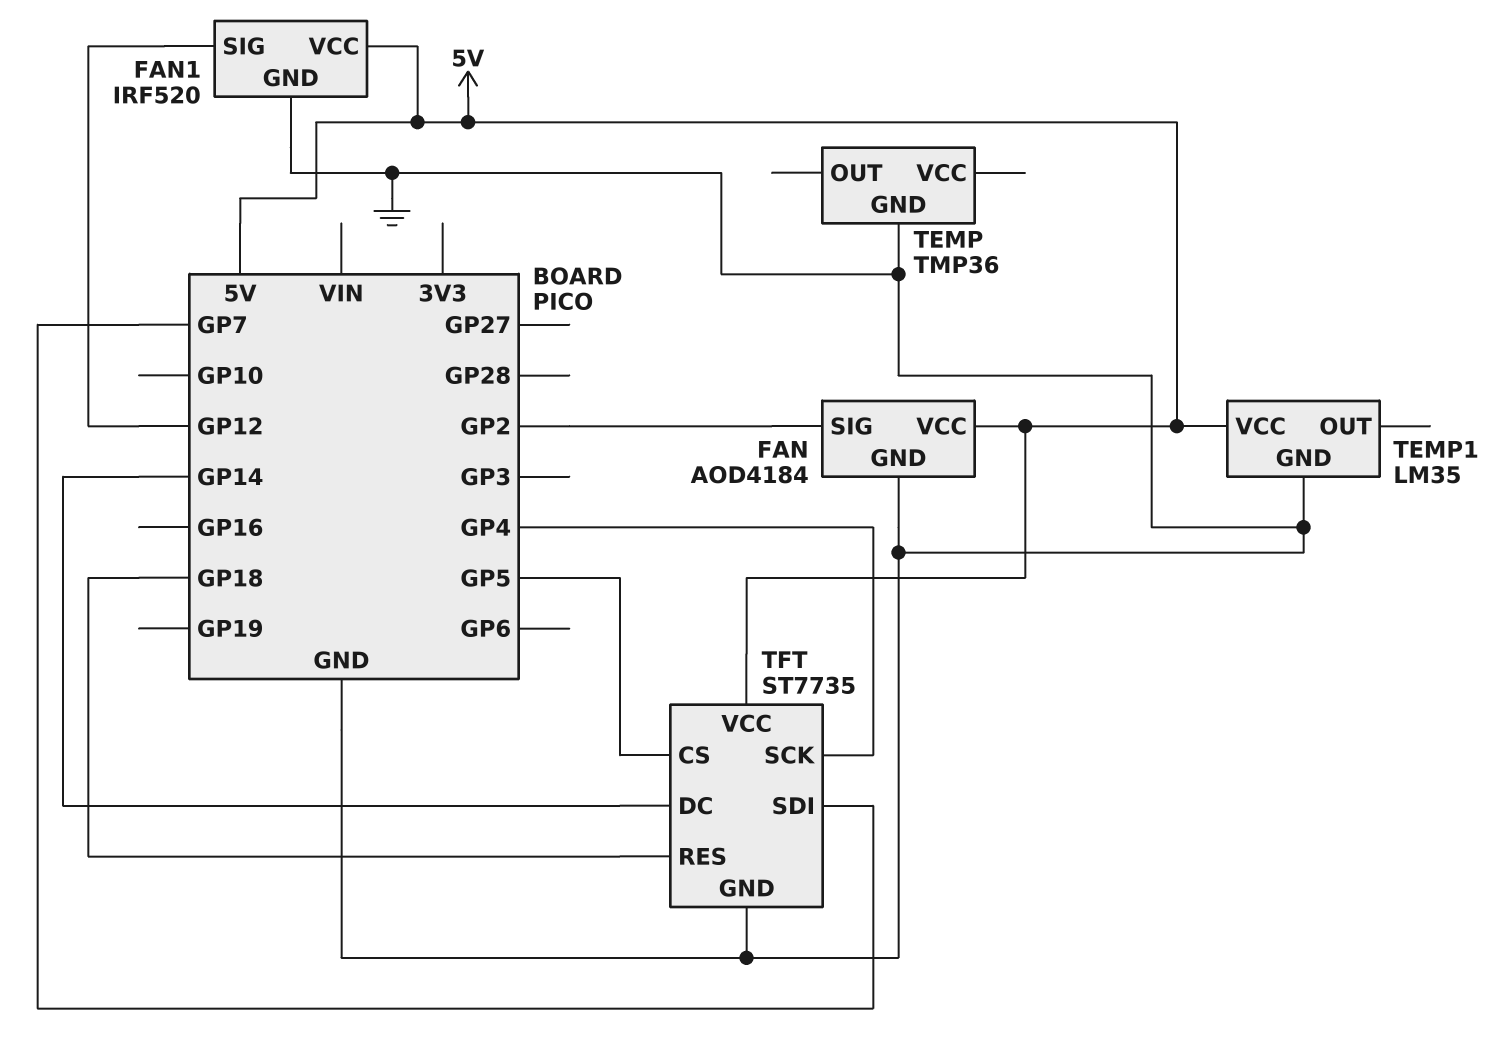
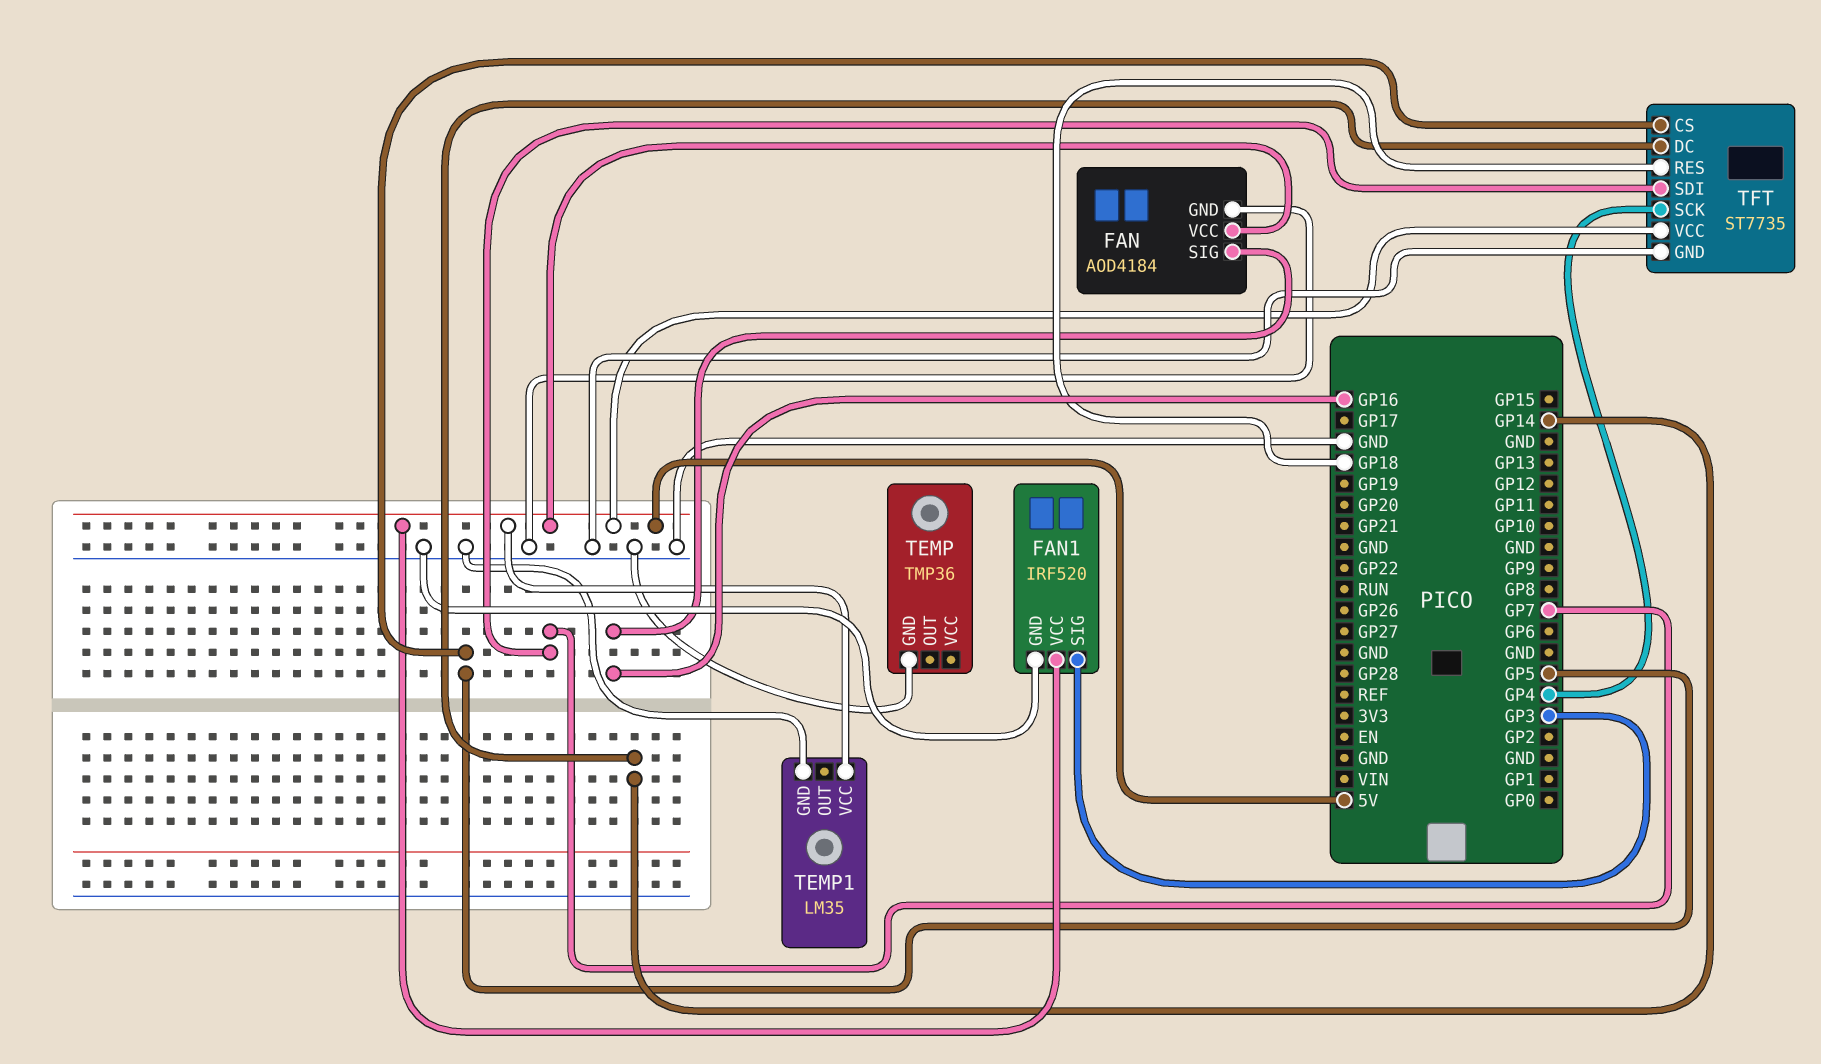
FAN pin SIG: GP2 -> GP16
FAN1 pin SIG: GP12 -> GP3

